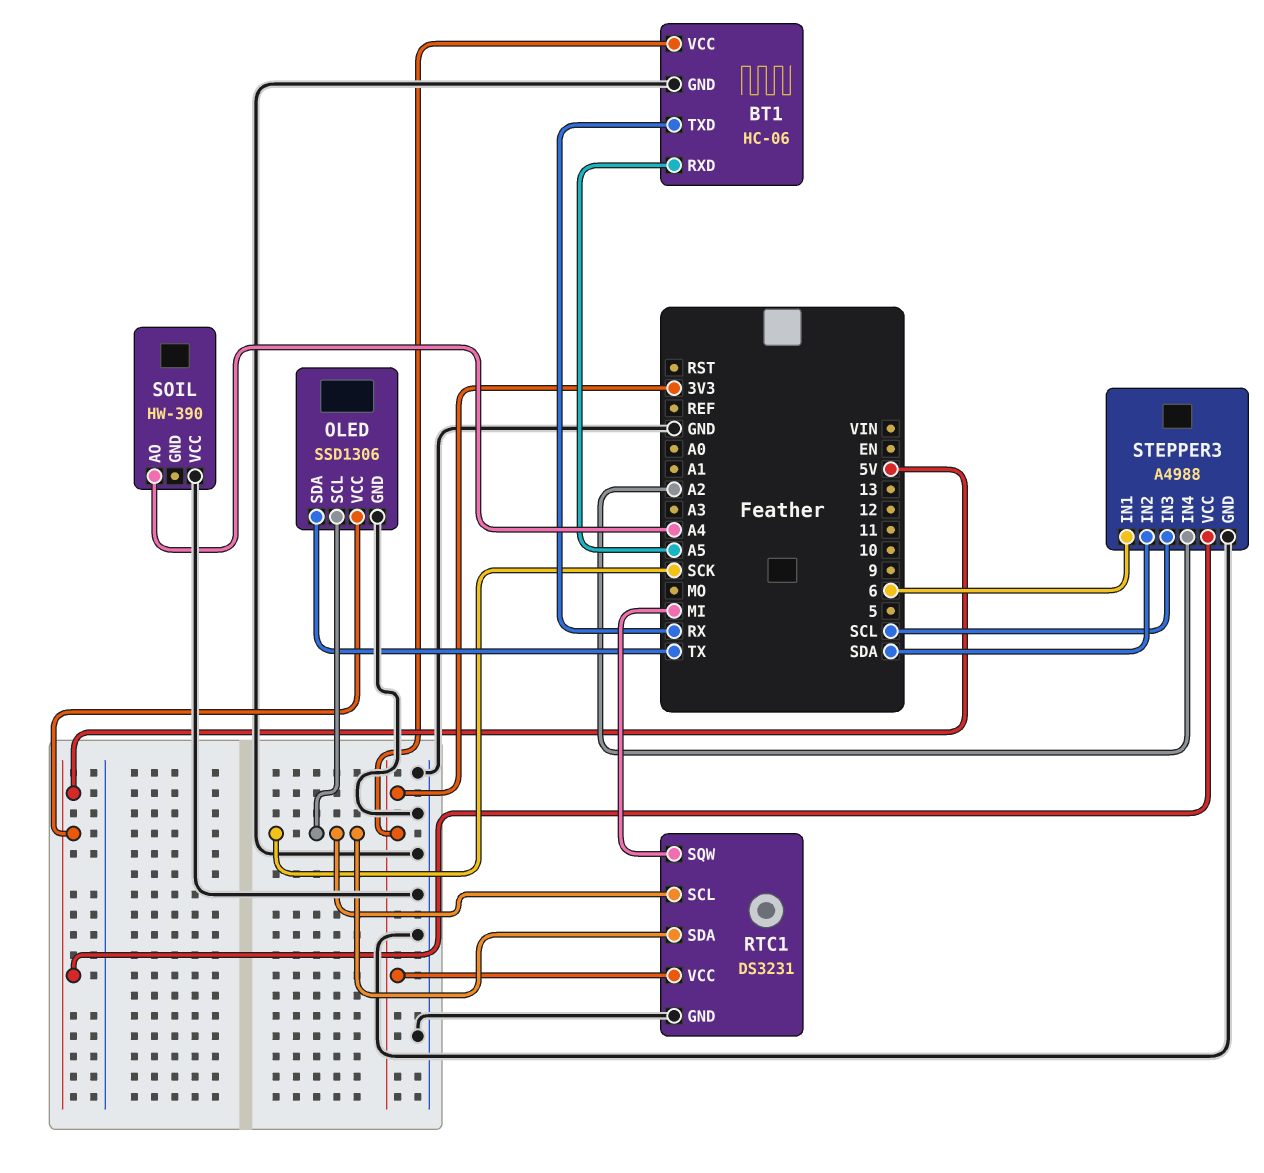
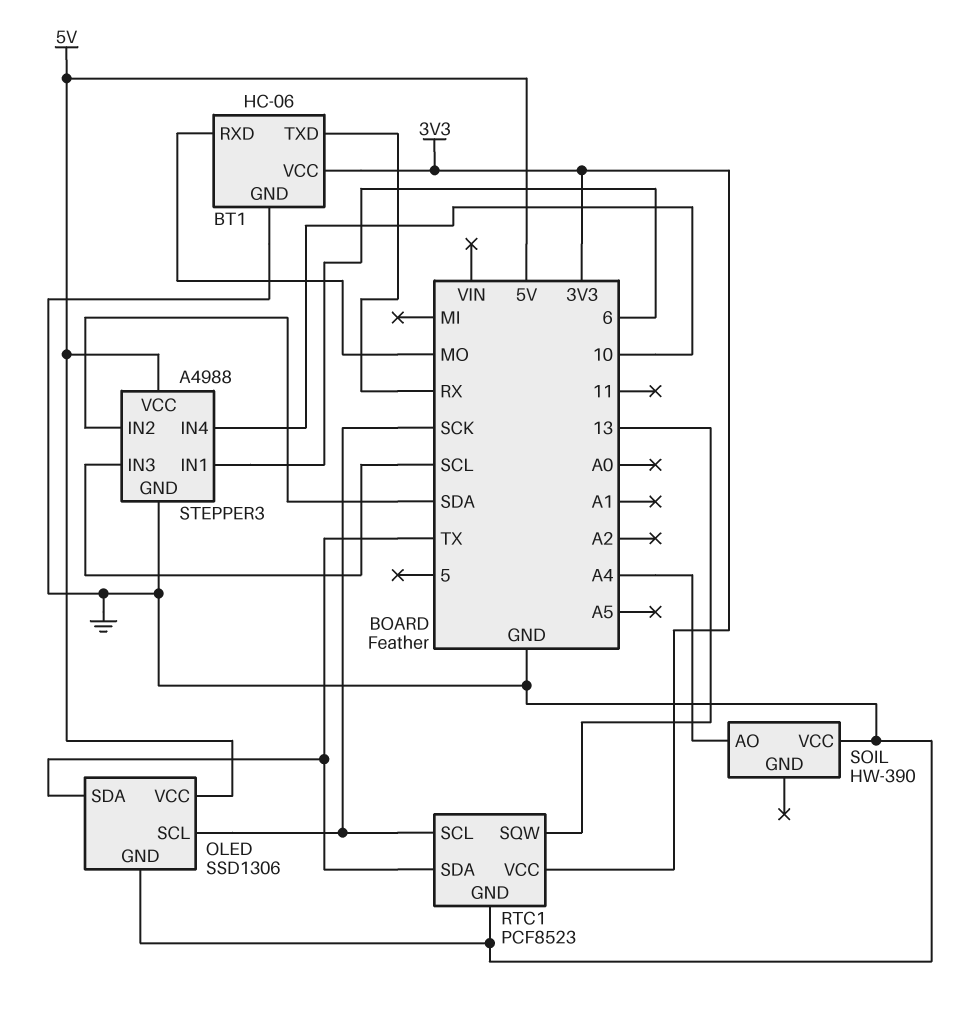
BT1 pin RXD: A5 -> MO
RTC1: DS3231 -> PCF8523
RTC1 pin SDA: SCK -> TX
RTC1 pin SQW: MI -> 13
STEPPER3 pin IN4: A2 -> 10

